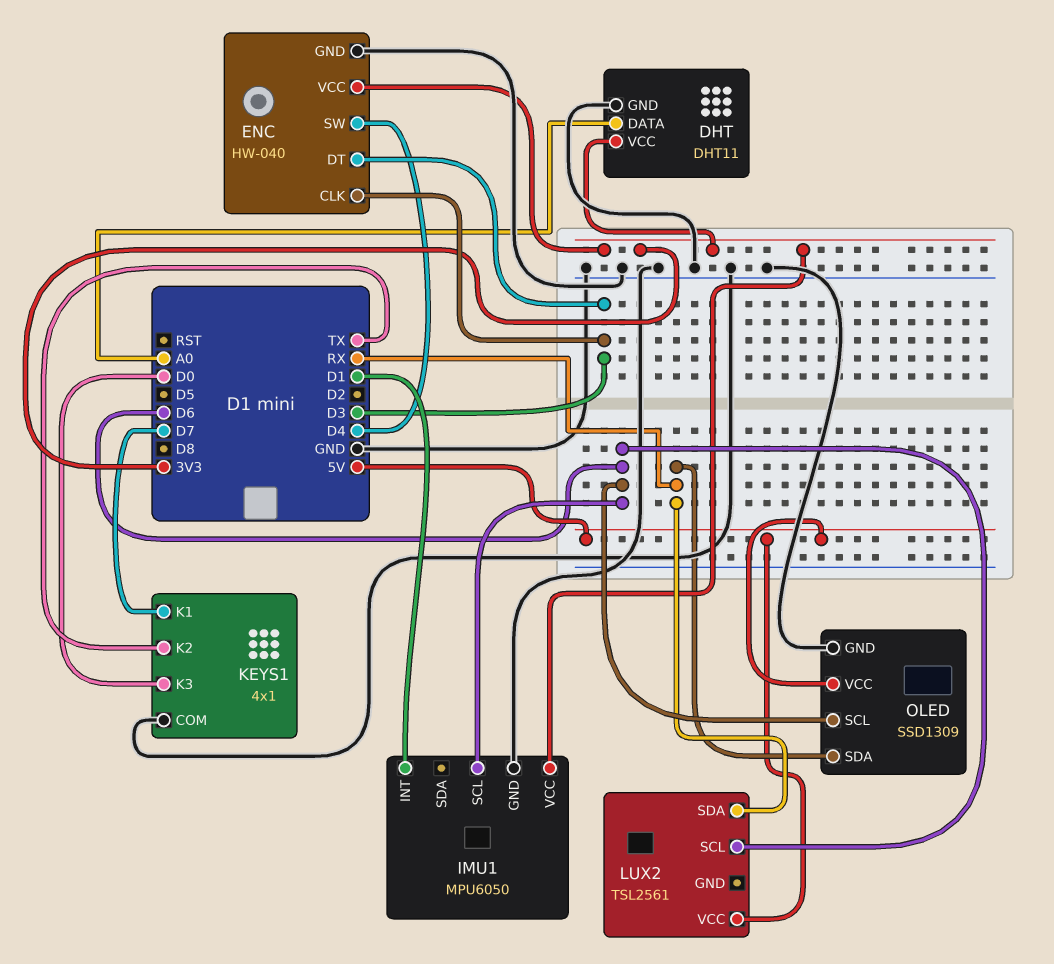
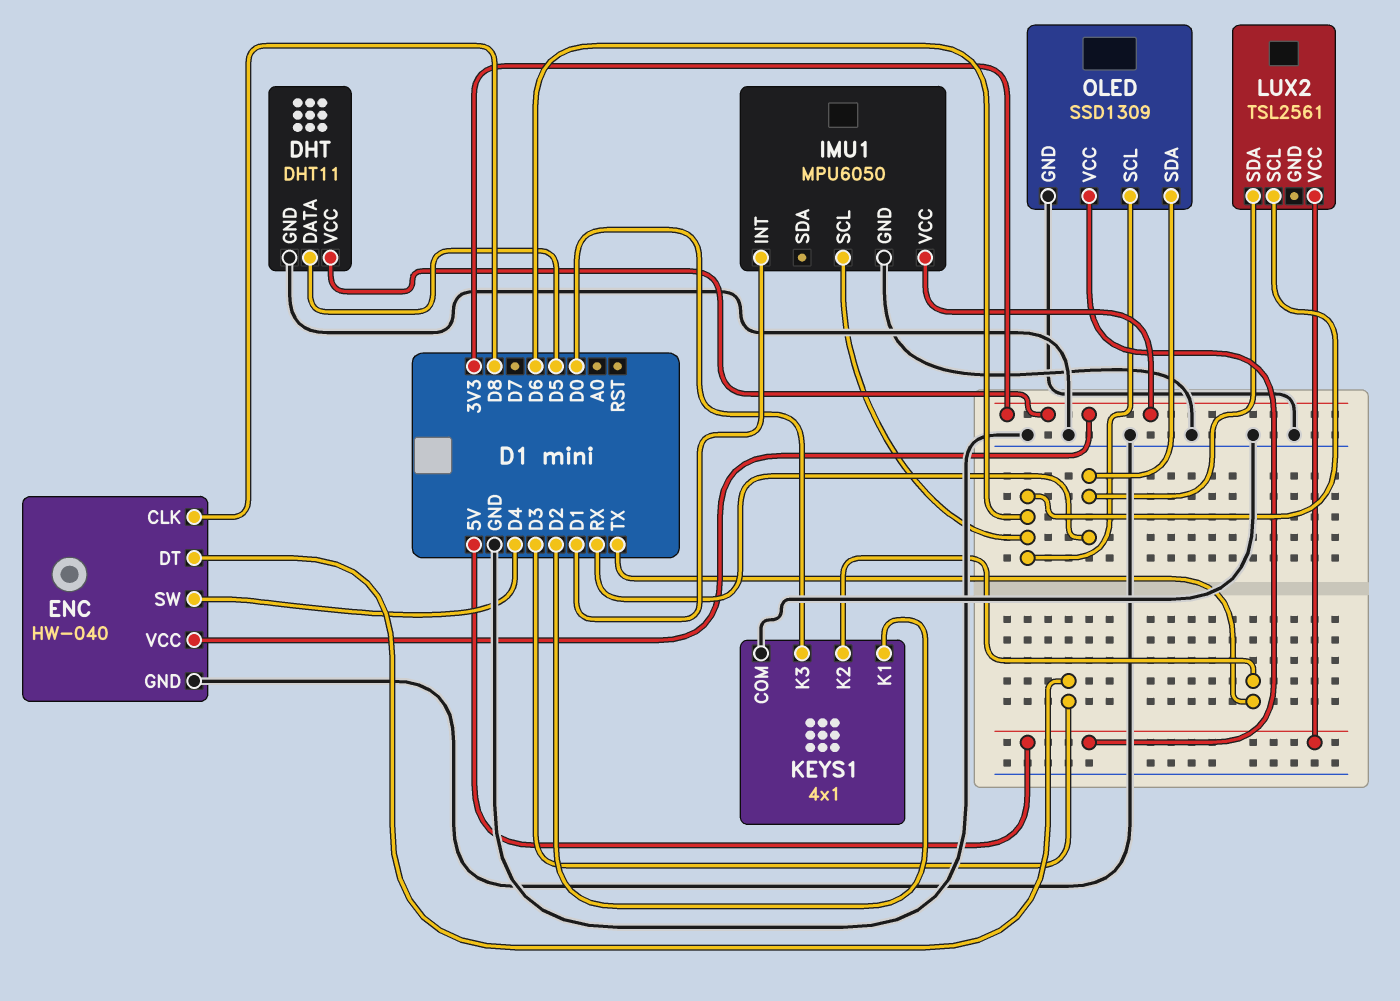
DHT pin DATA: A0 -> D5
ENC pin CLK: D3 -> D8
KEYS1 pin K1: D7 -> D2

